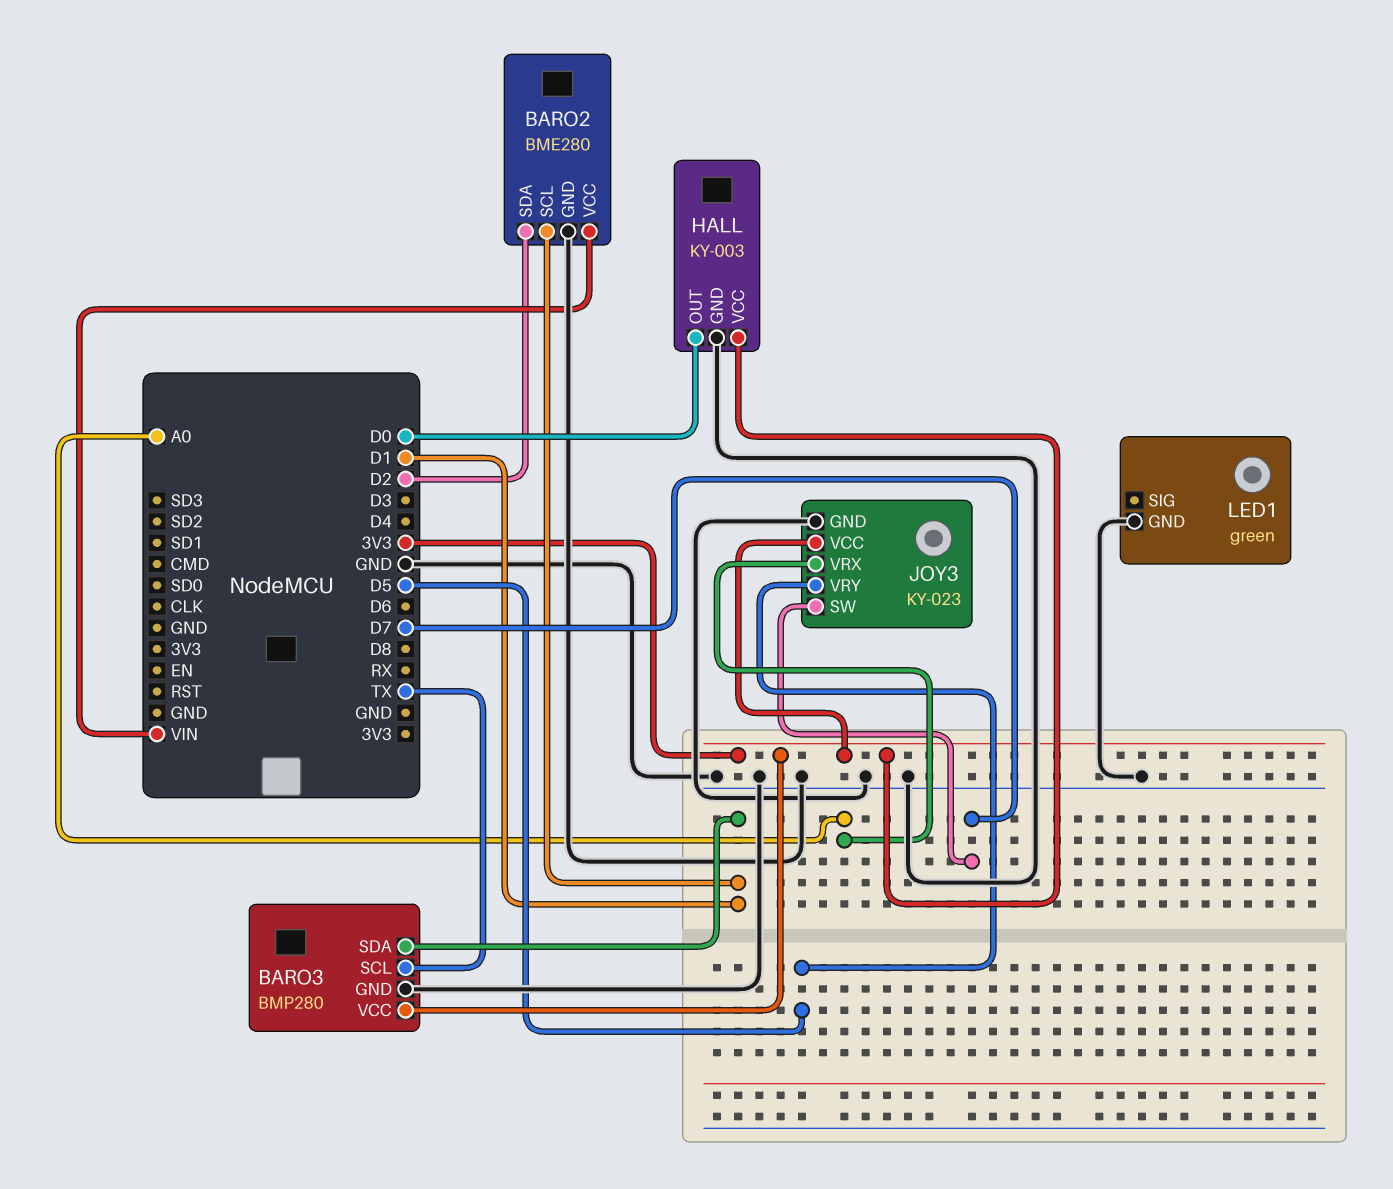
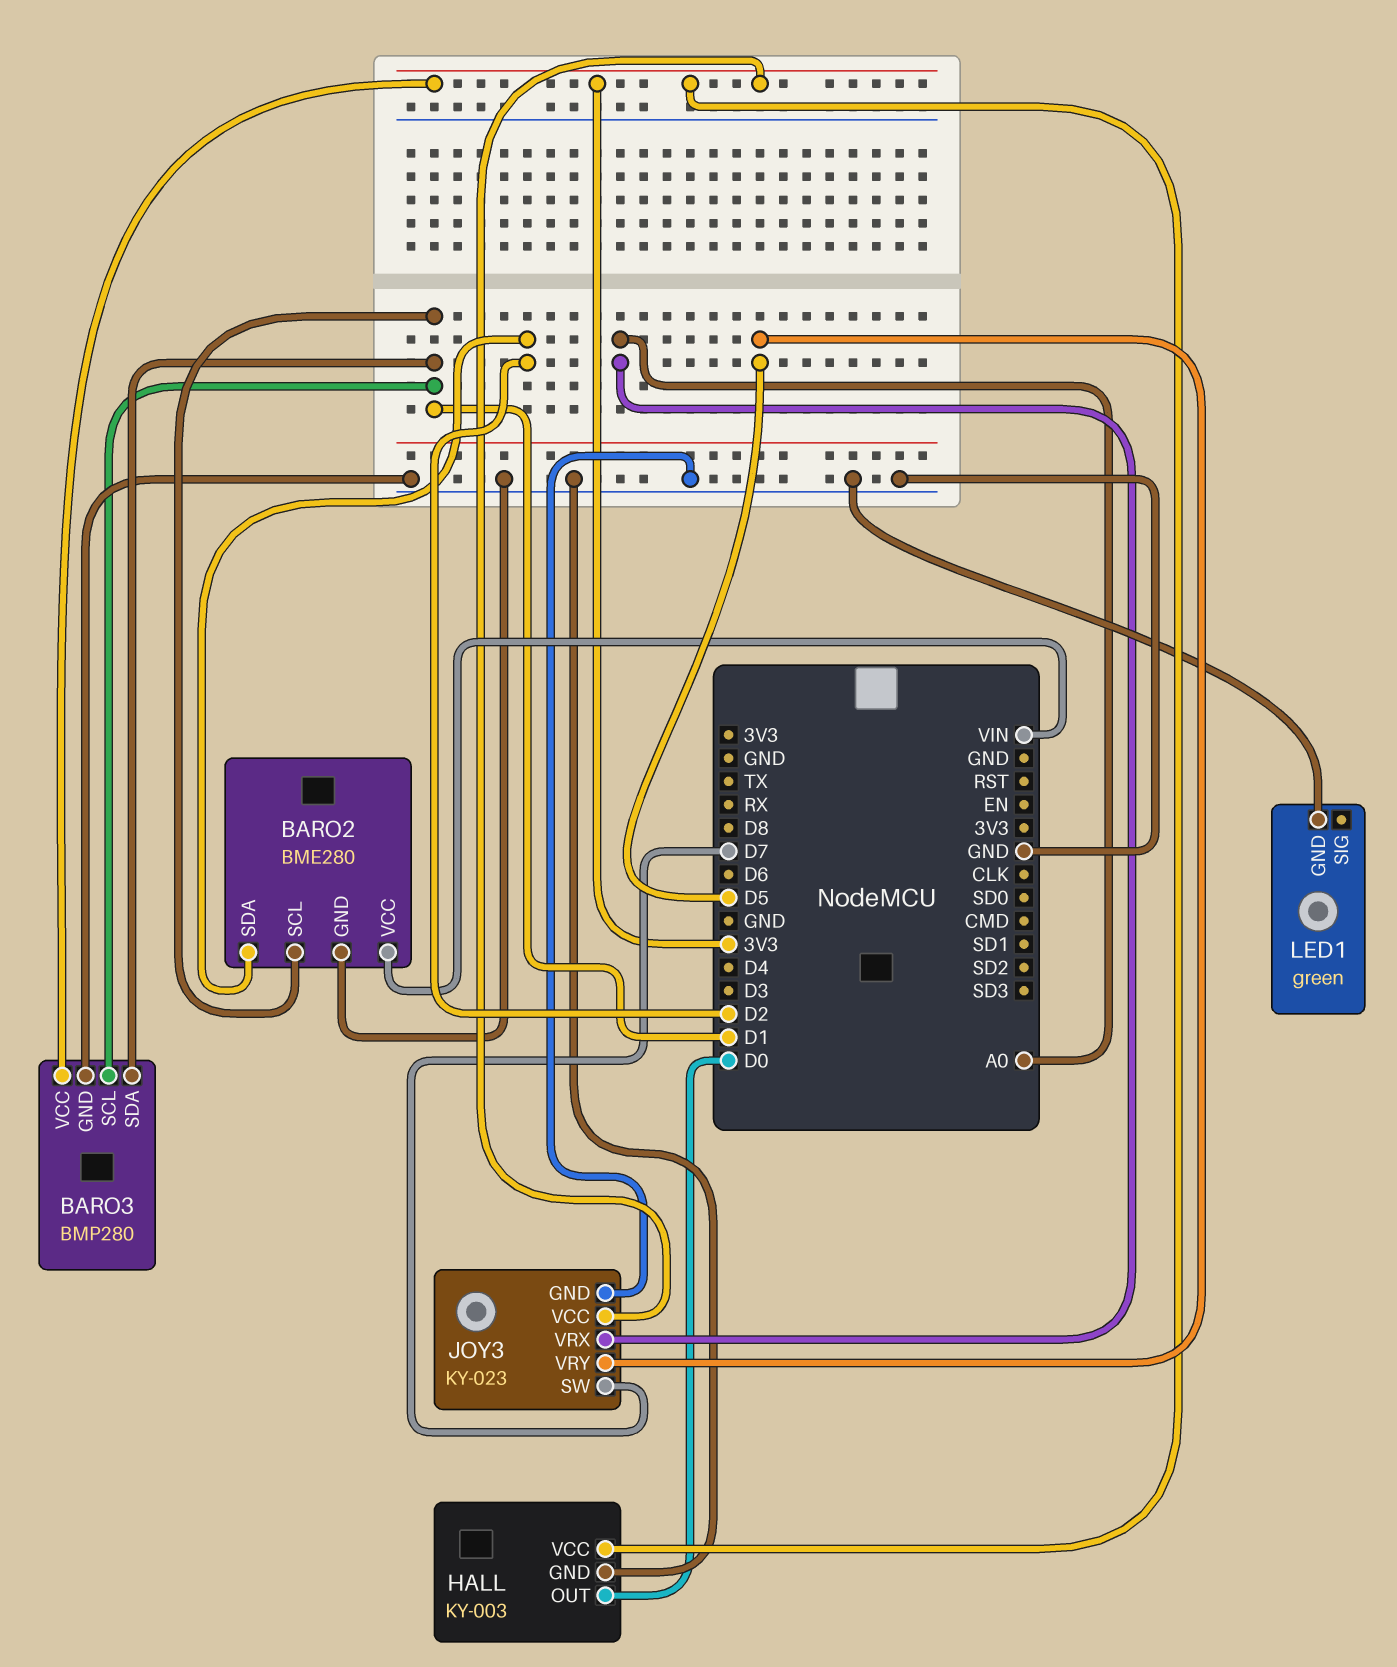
BARO3 pin SCL: TX -> D1

